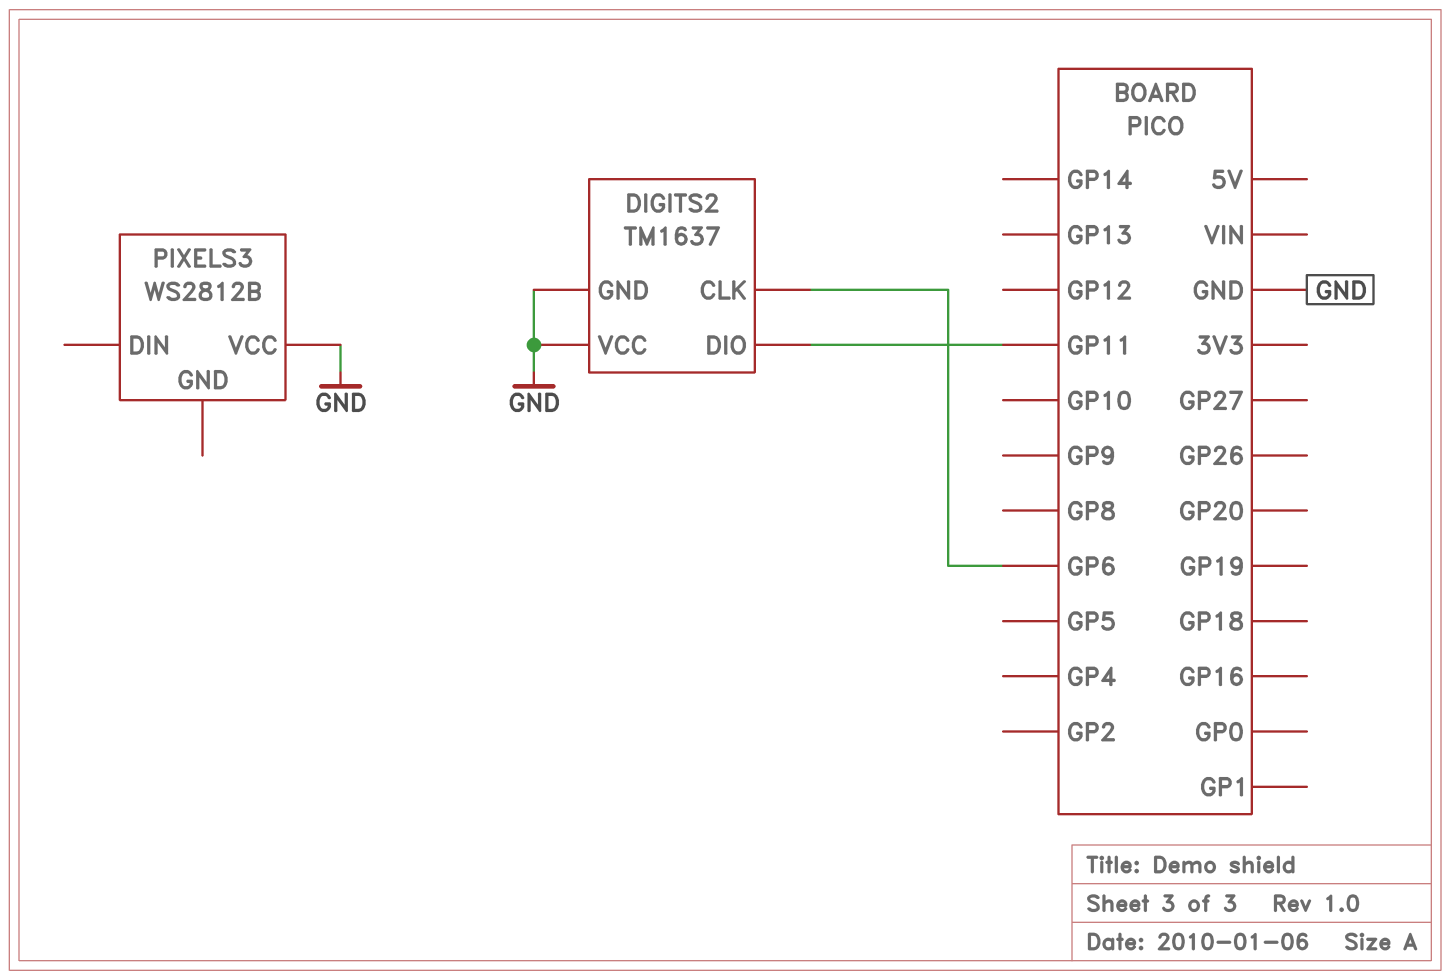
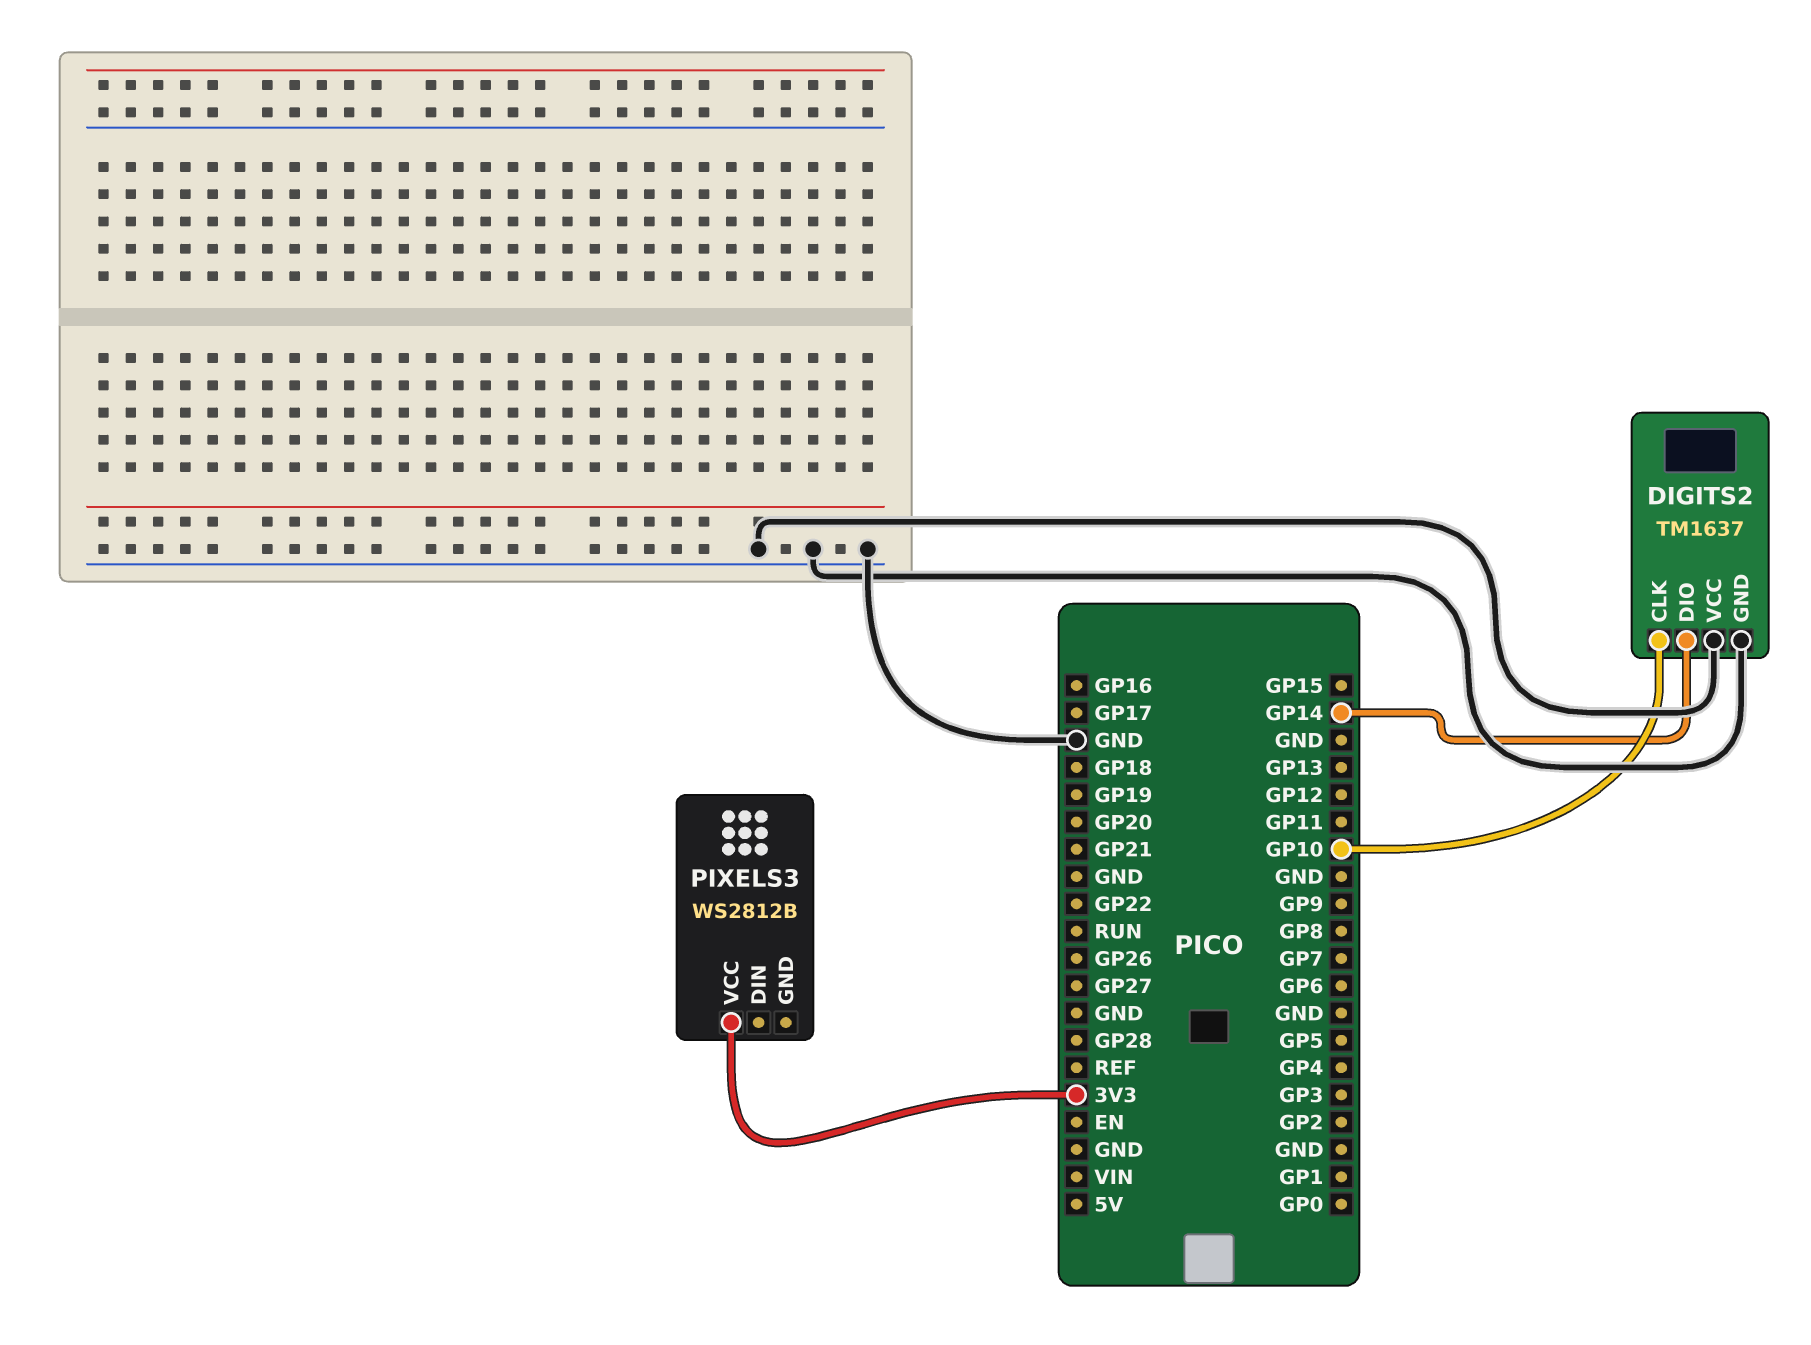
DIGITS2 pin CLK: GP6 -> GP10
DIGITS2 pin DIO: GP11 -> GP14
PIXELS3 pin VCC: GND -> 3V3

